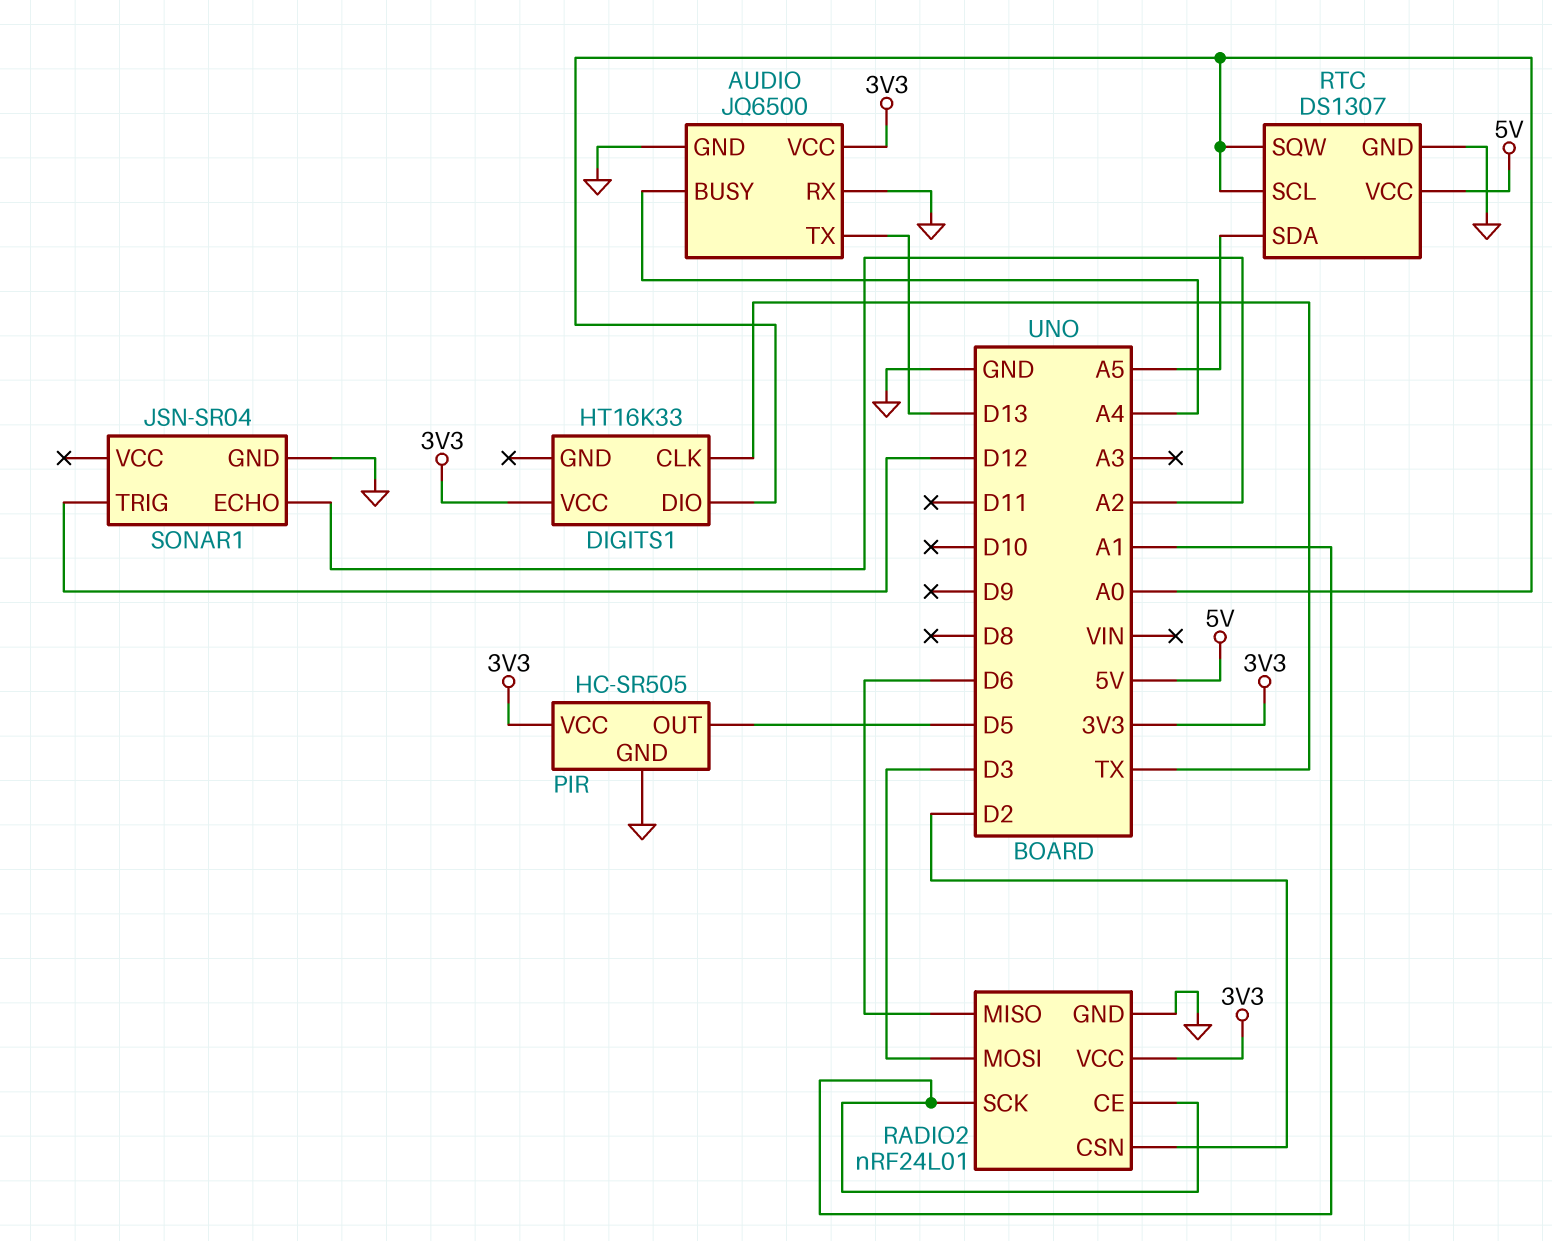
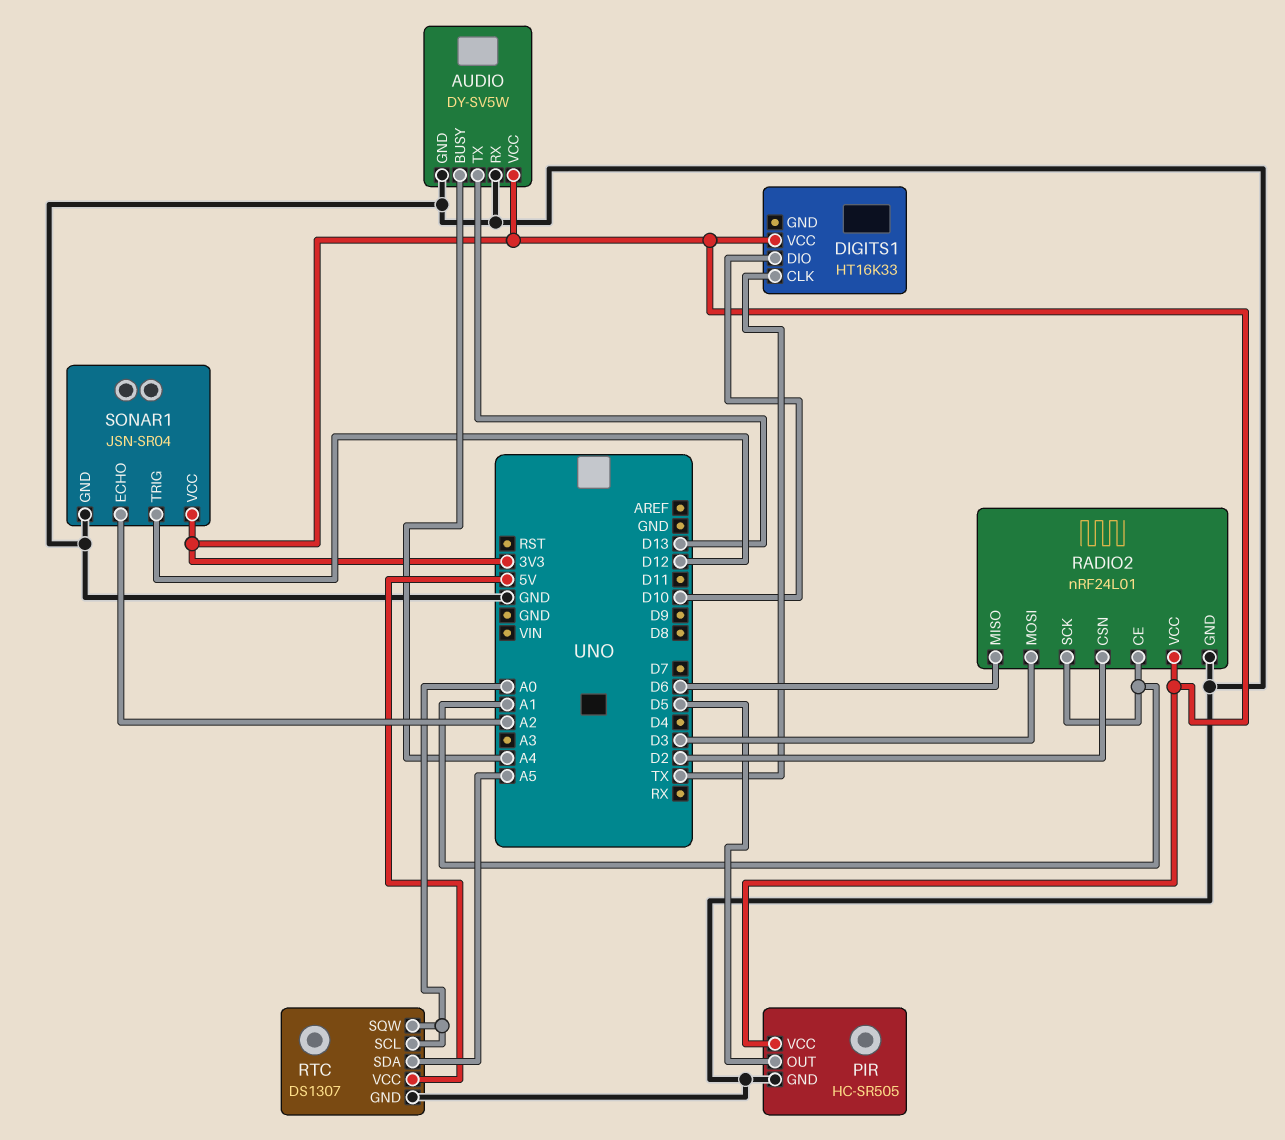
AUDIO: JQ6500 -> DY-SV5W
DIGITS1 pin DIO: A0 -> D10
SONAR1 pin VCC: none -> 3V3

